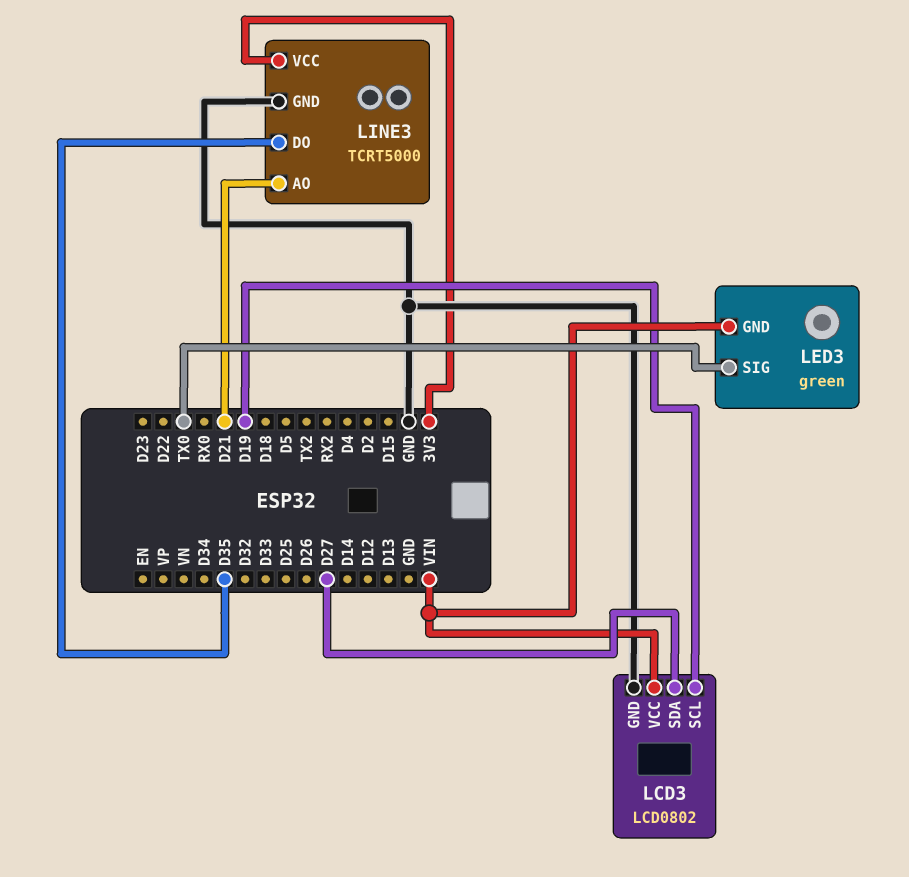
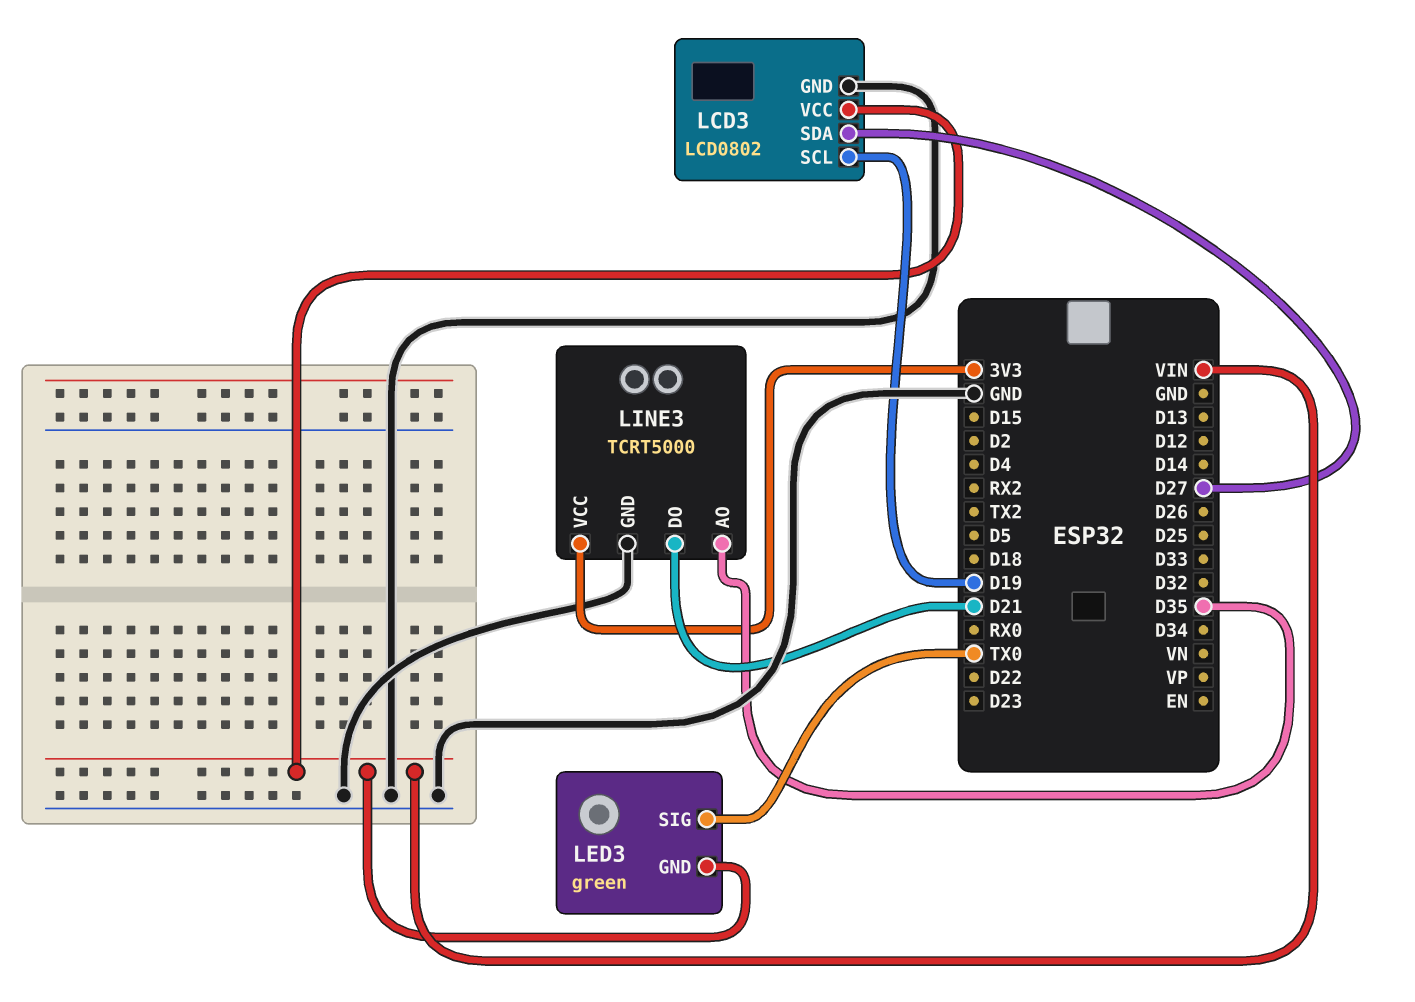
LINE3 pin AO: D21 -> D35
LINE3 pin DO: D35 -> D21

